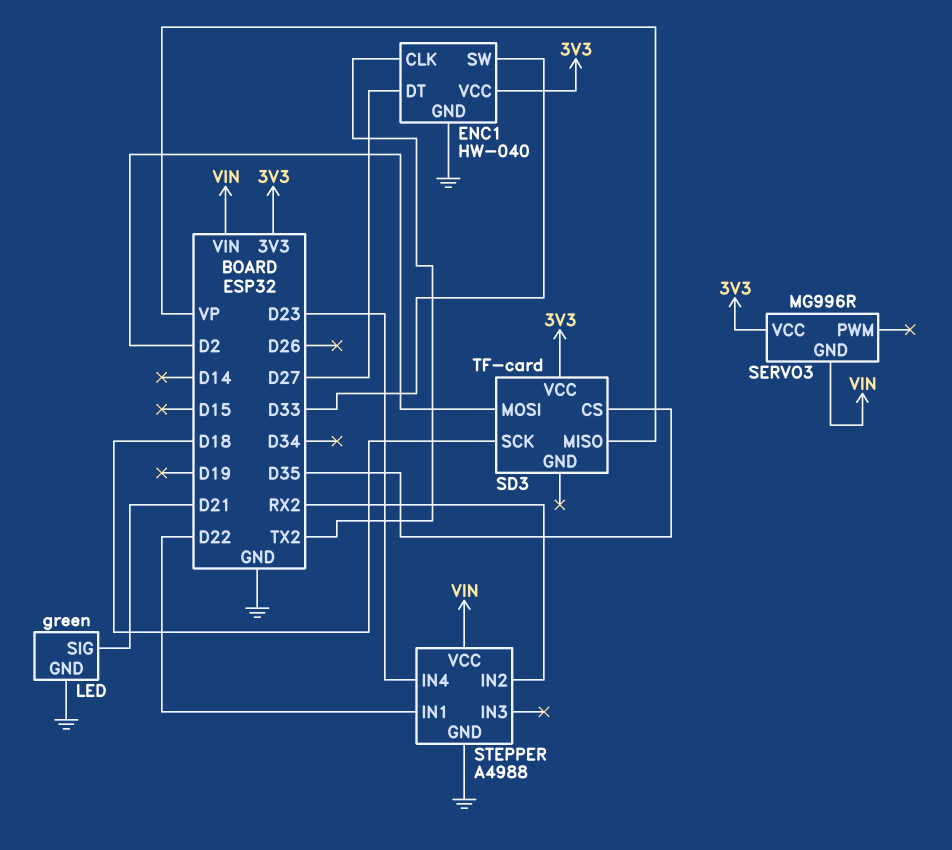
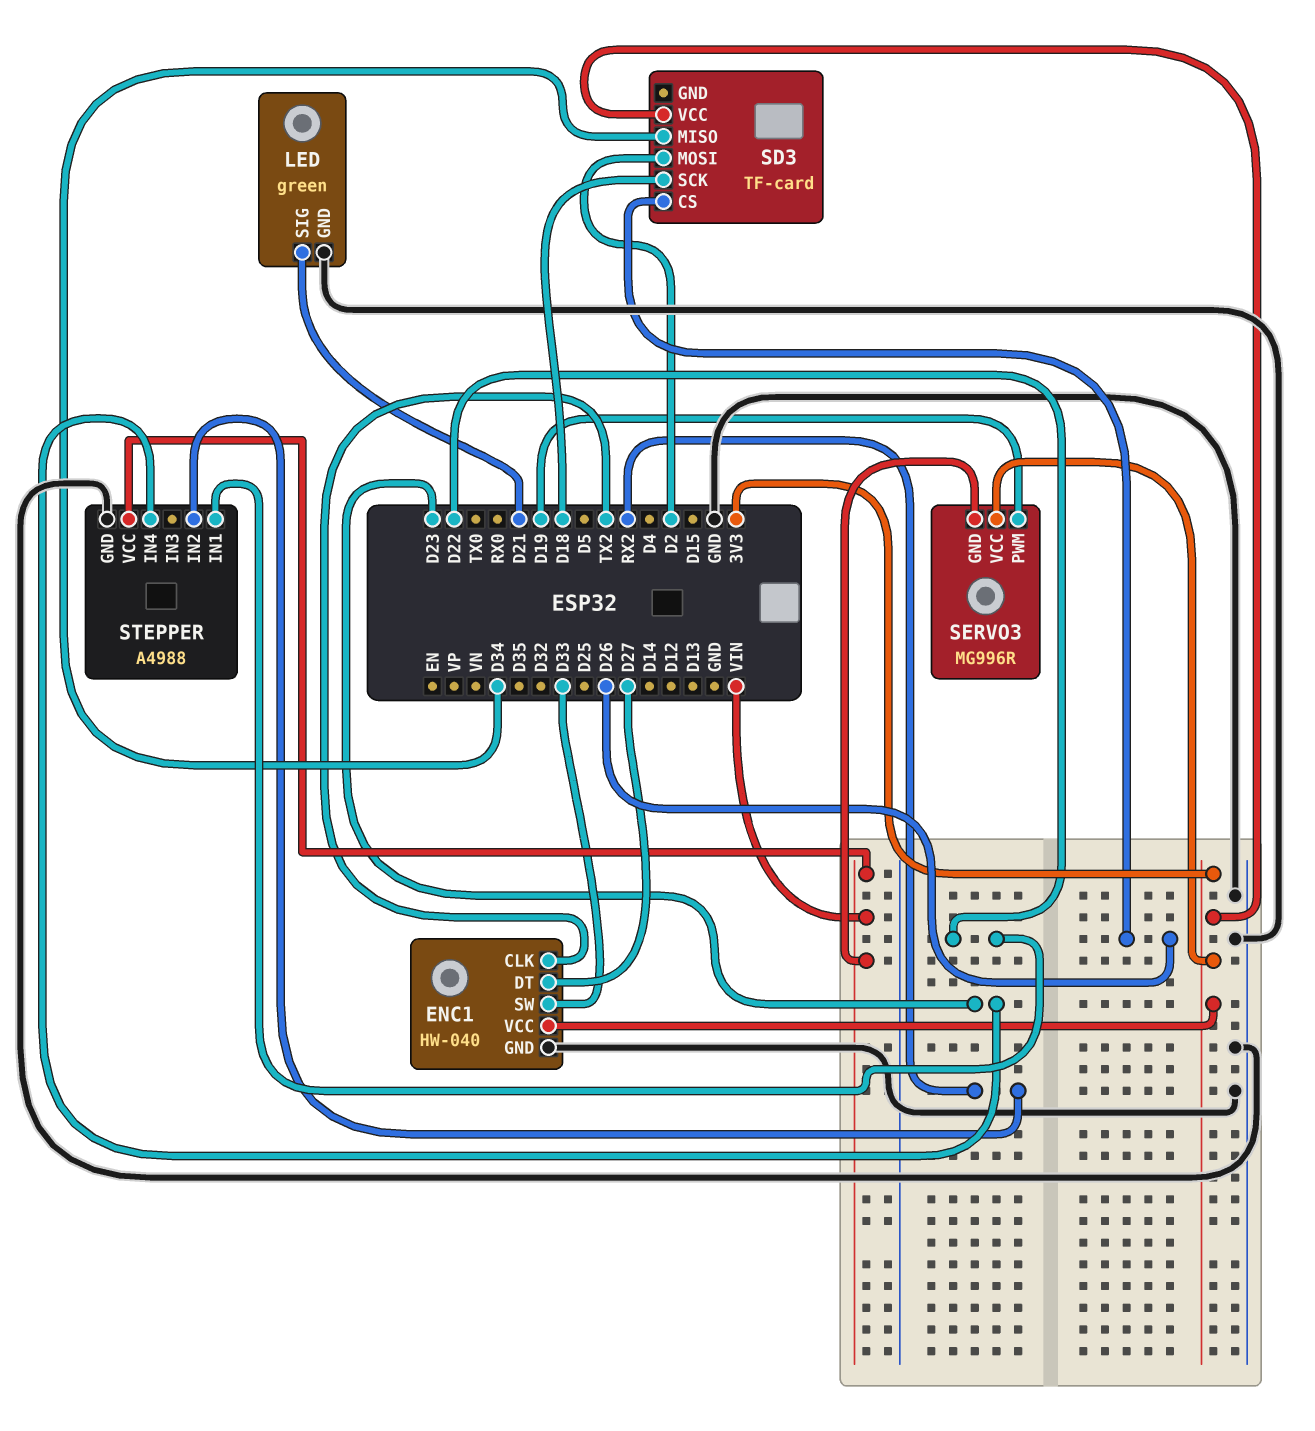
SD3 pin CS: D35 -> D26
SD3 pin MISO: VP -> D34
SERVO3 pin PWM: none -> D19

